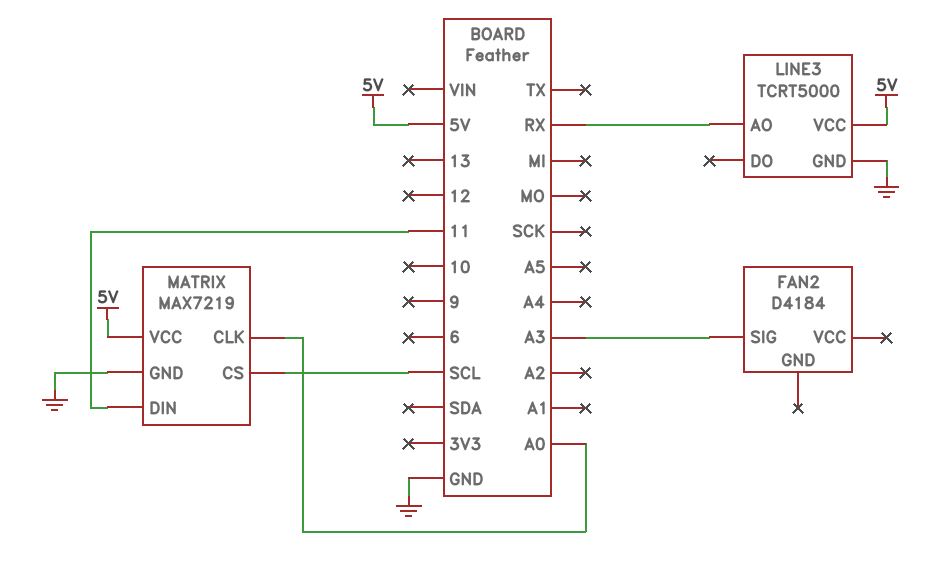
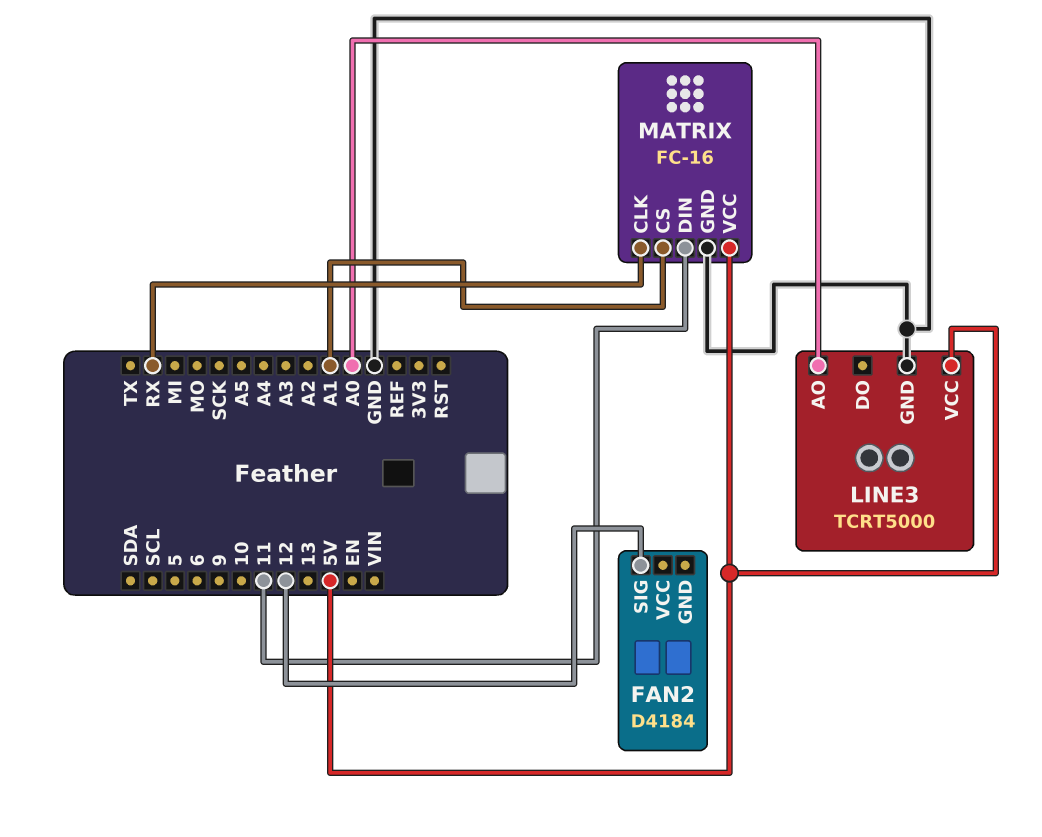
FAN2 pin SIG: A3 -> 12
LINE3 pin AO: RX -> A0
MATRIX: MAX7219 -> FC-16
MATRIX pin CLK: A0 -> RX
MATRIX pin CS: SCL -> A1

